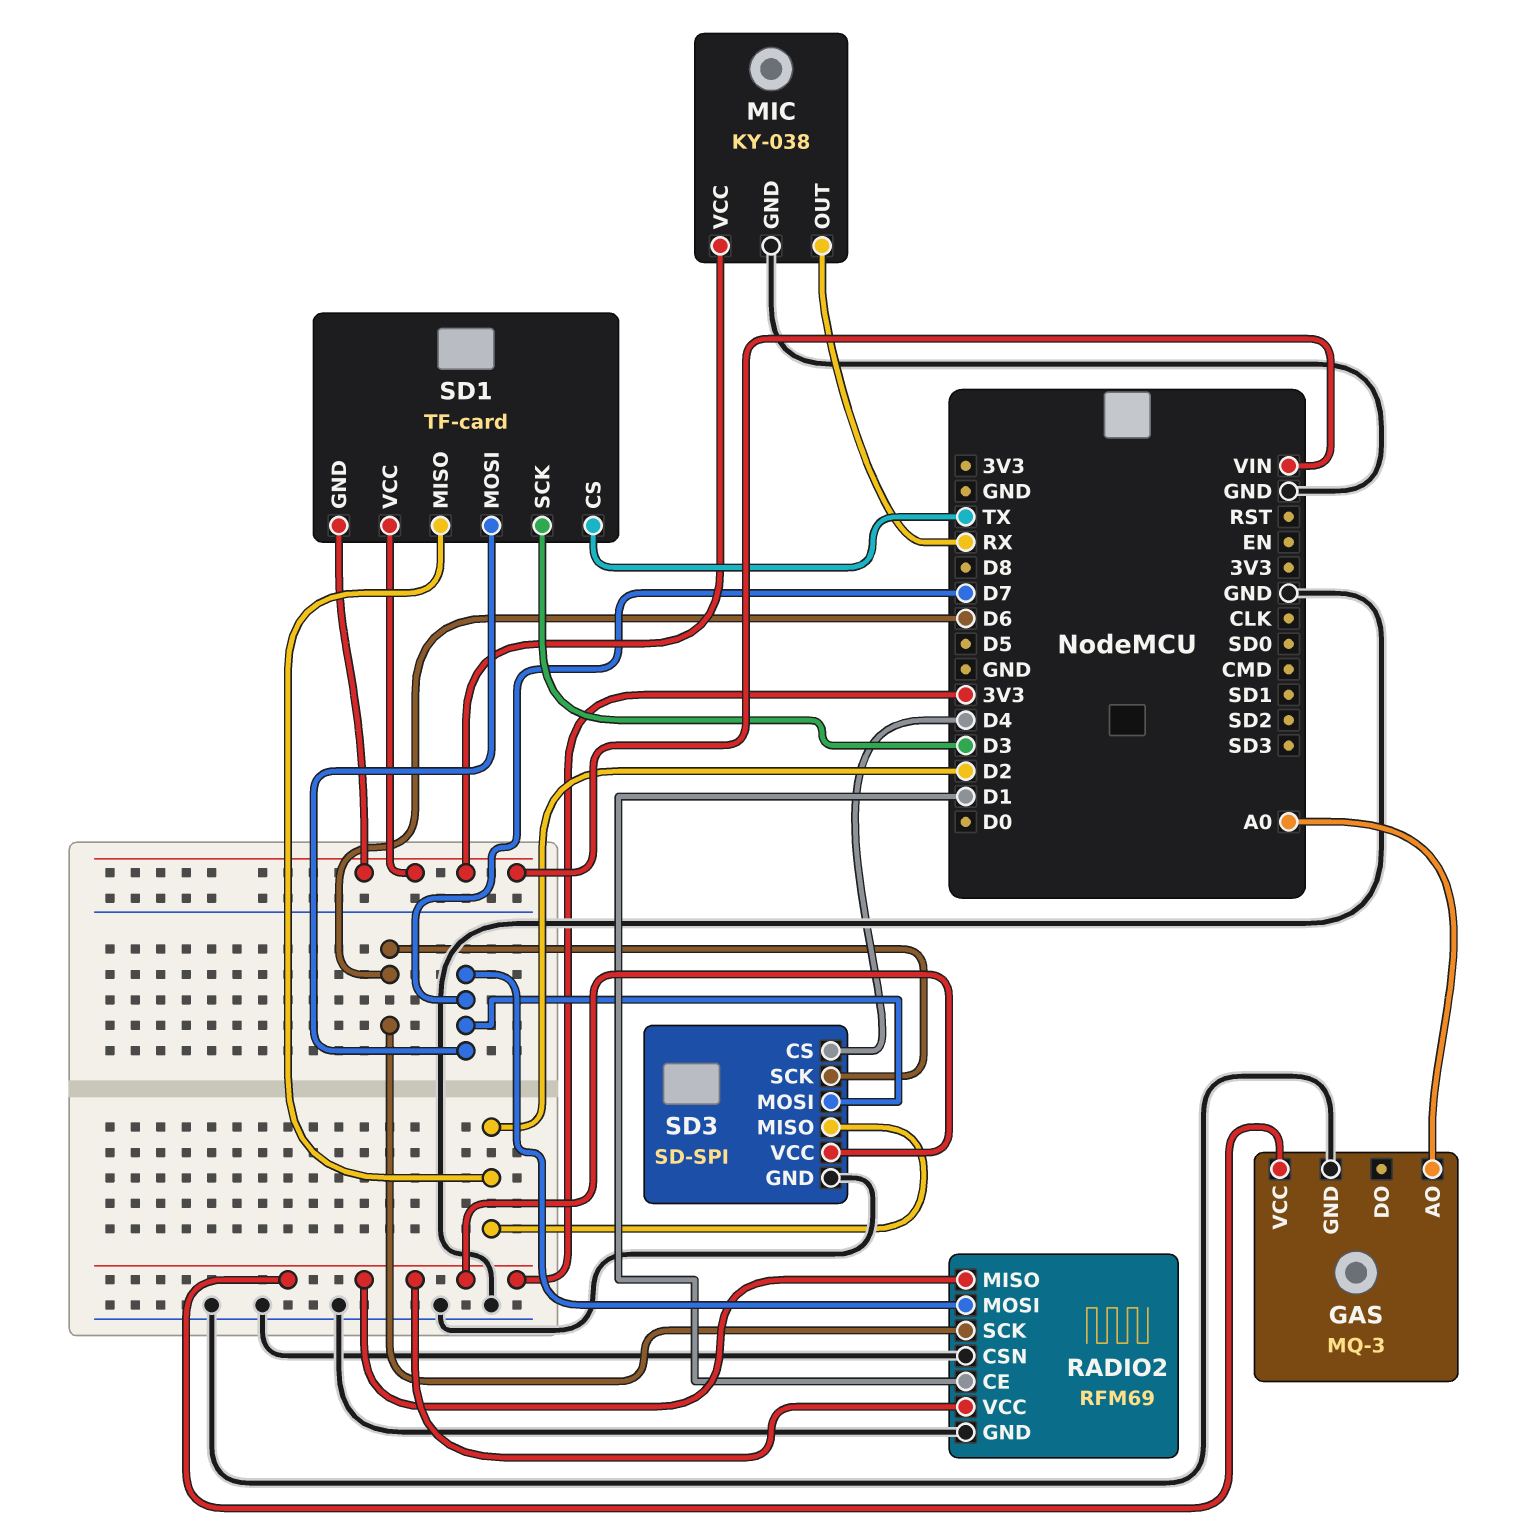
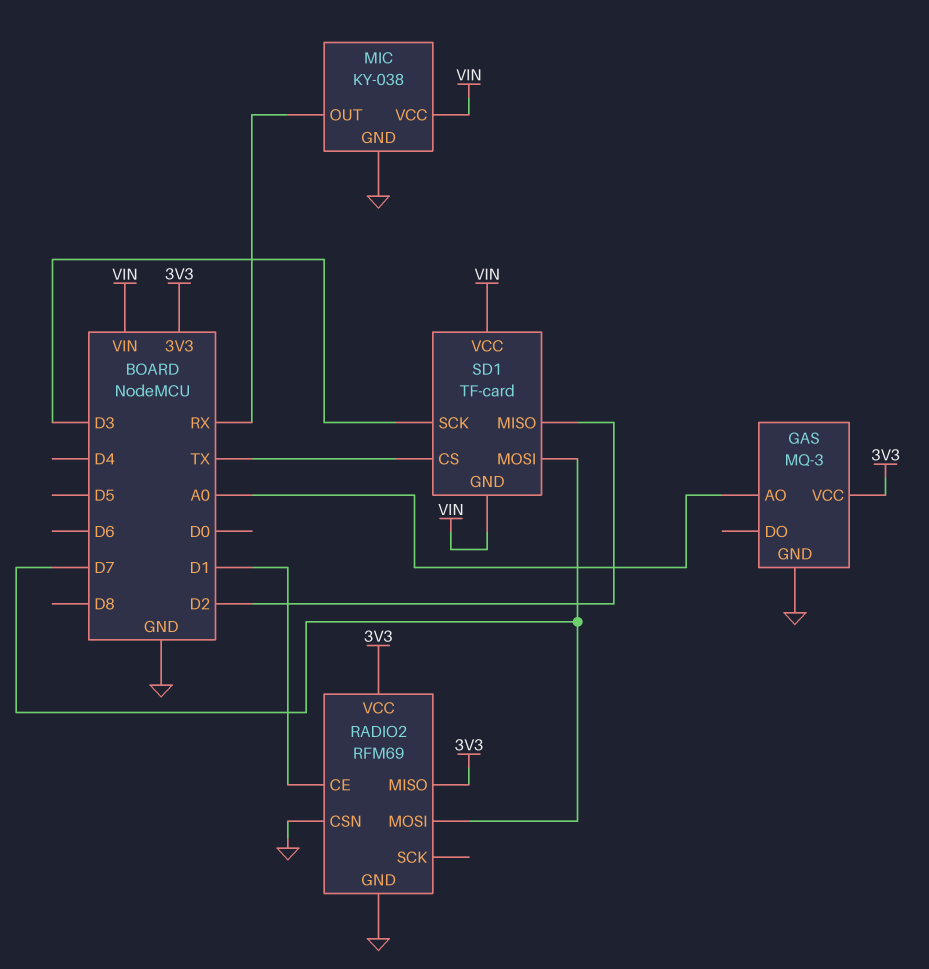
RADIO2 pin SCK: D6 -> none
SD3: SD-SPI -> none
SD3 pin CS: D4 -> none
SD3 pin GND: GND -> none
SD3 pin MISO: D2 -> none
SD3 pin MOSI: D7 -> none
SD3 pin SCK: D6 -> none
SD3 pin VCC: 3V3 -> none

